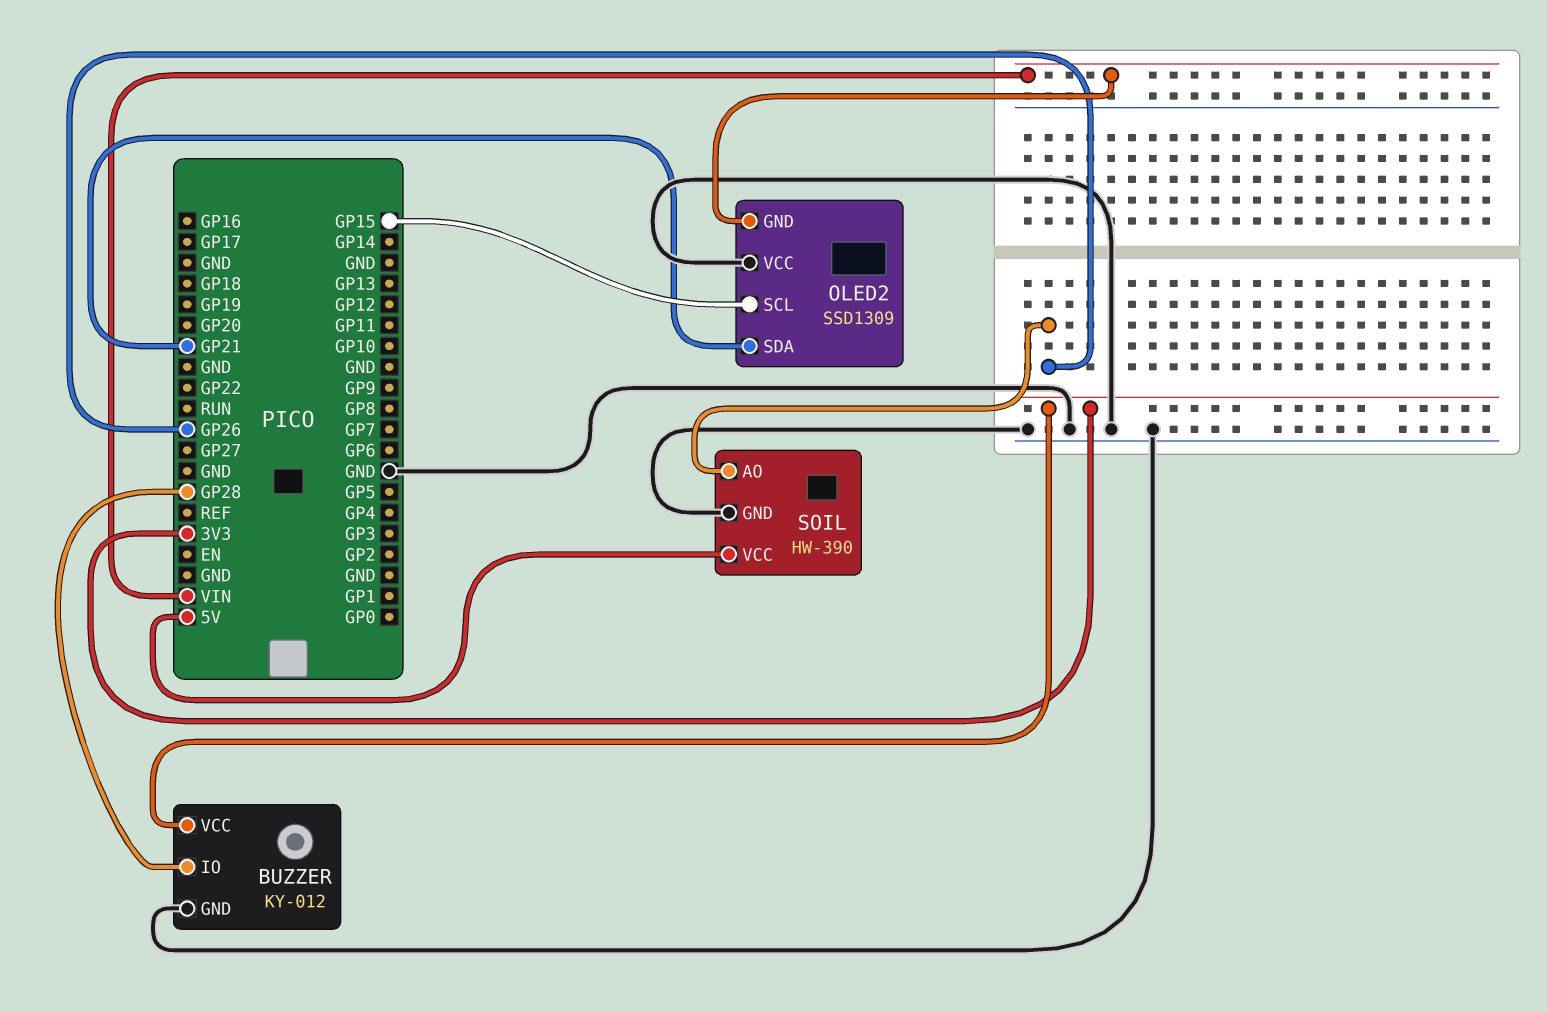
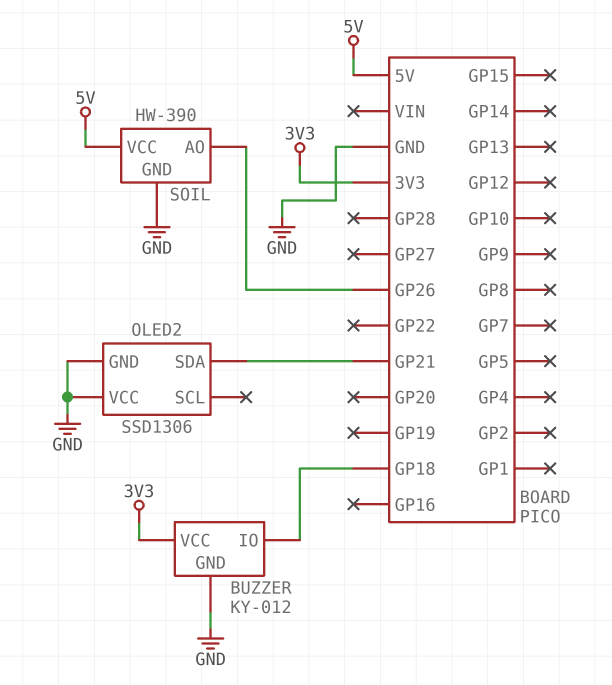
BUZZER pin IO: GP28 -> GP18
OLED2: SSD1309 -> SSD1306
OLED2 pin GND: VIN -> GND
OLED2 pin SCL: GP15 -> none

